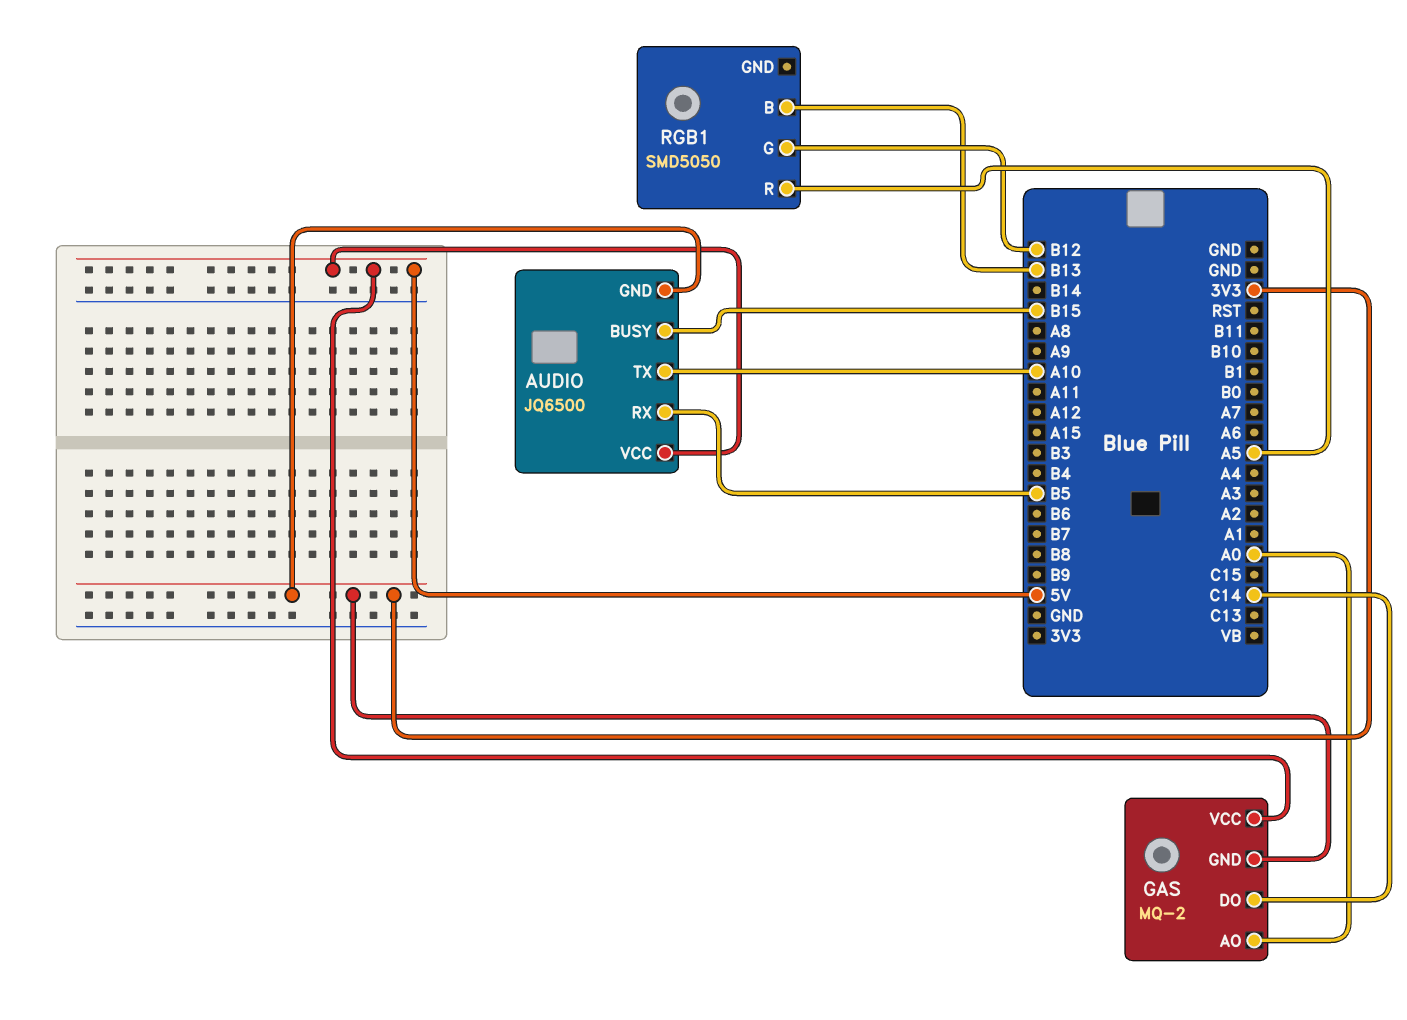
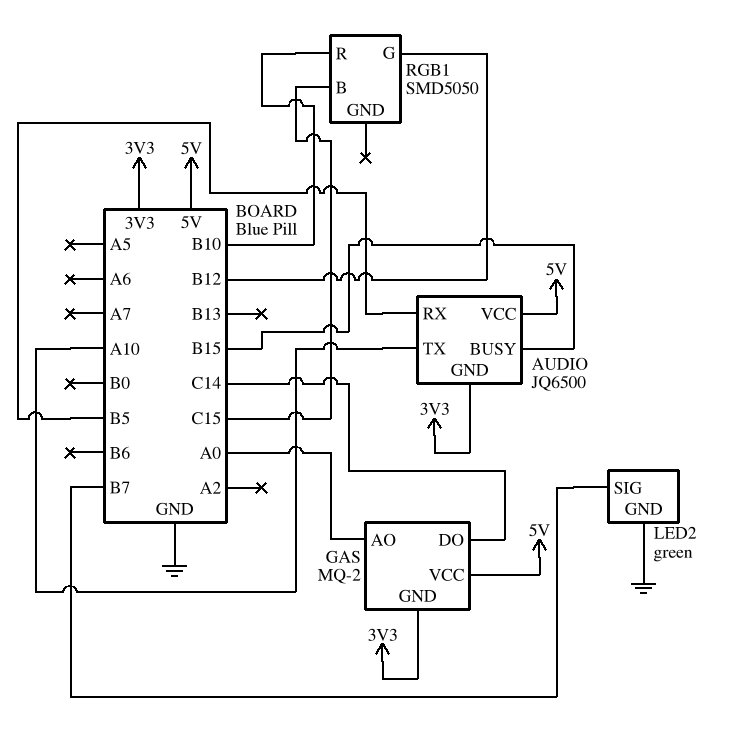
LED2: none -> green
LED2 pin GND: none -> GND
LED2 pin SIG: none -> B7
RGB1 pin B: B13 -> C15
RGB1 pin R: A5 -> B10

